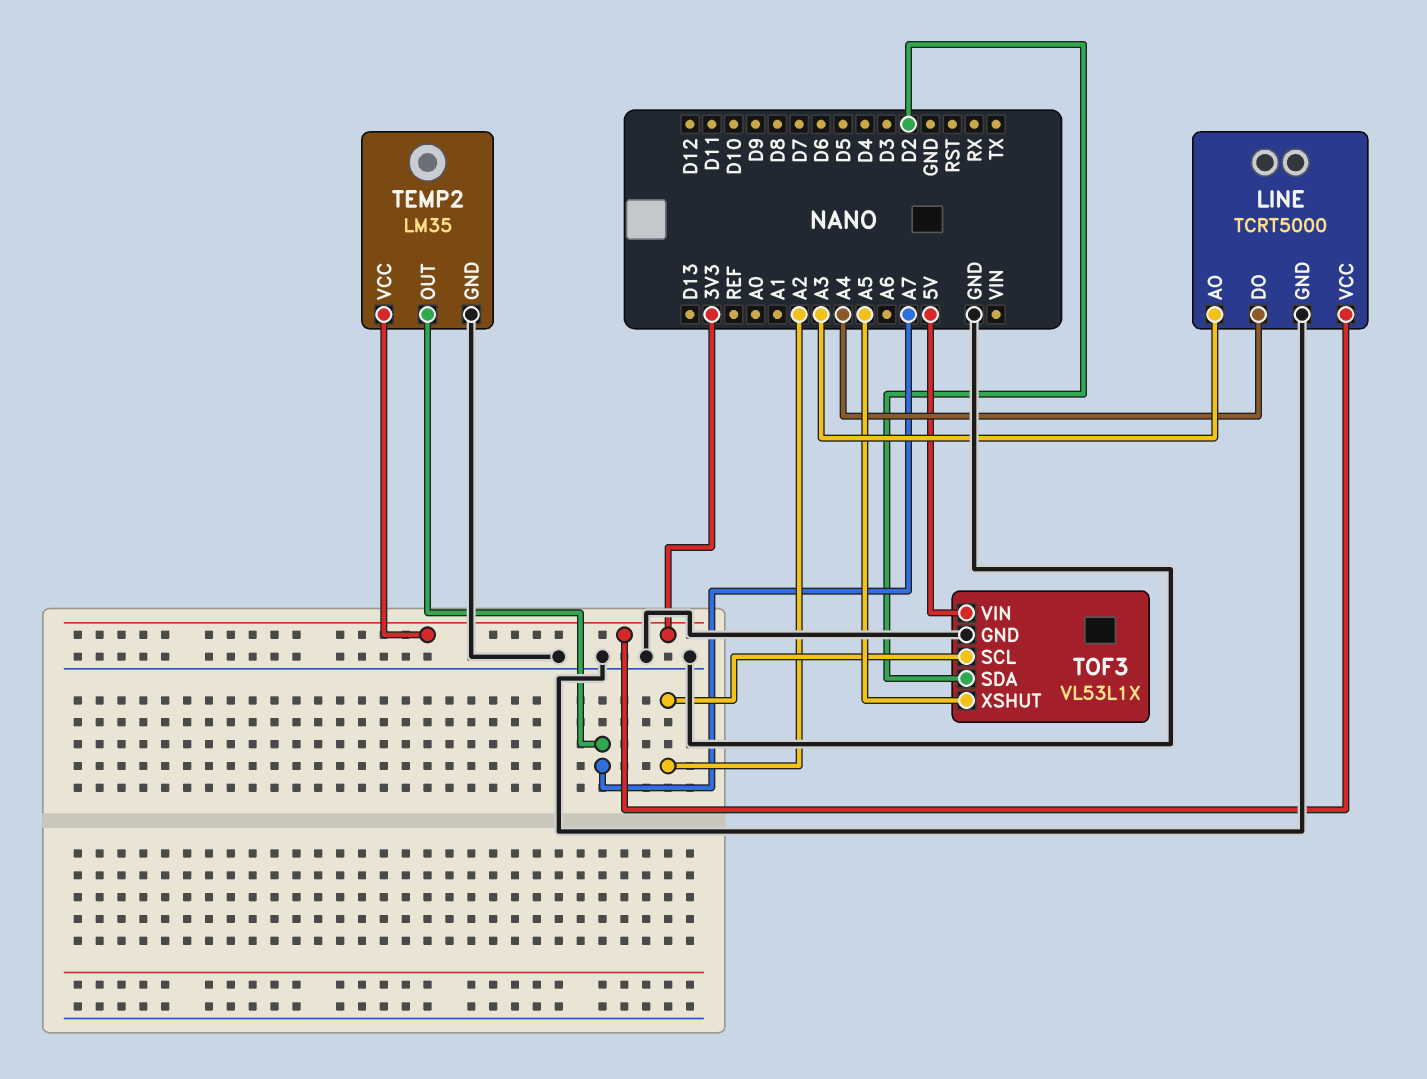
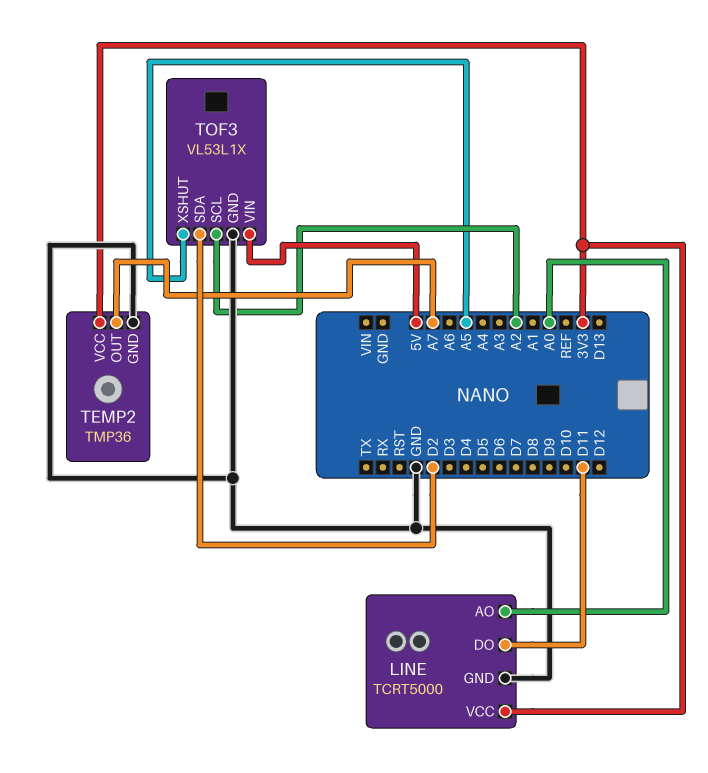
LINE pin AO: A3 -> A0
LINE pin DO: A4 -> D11
TEMP2: LM35 -> TMP36

